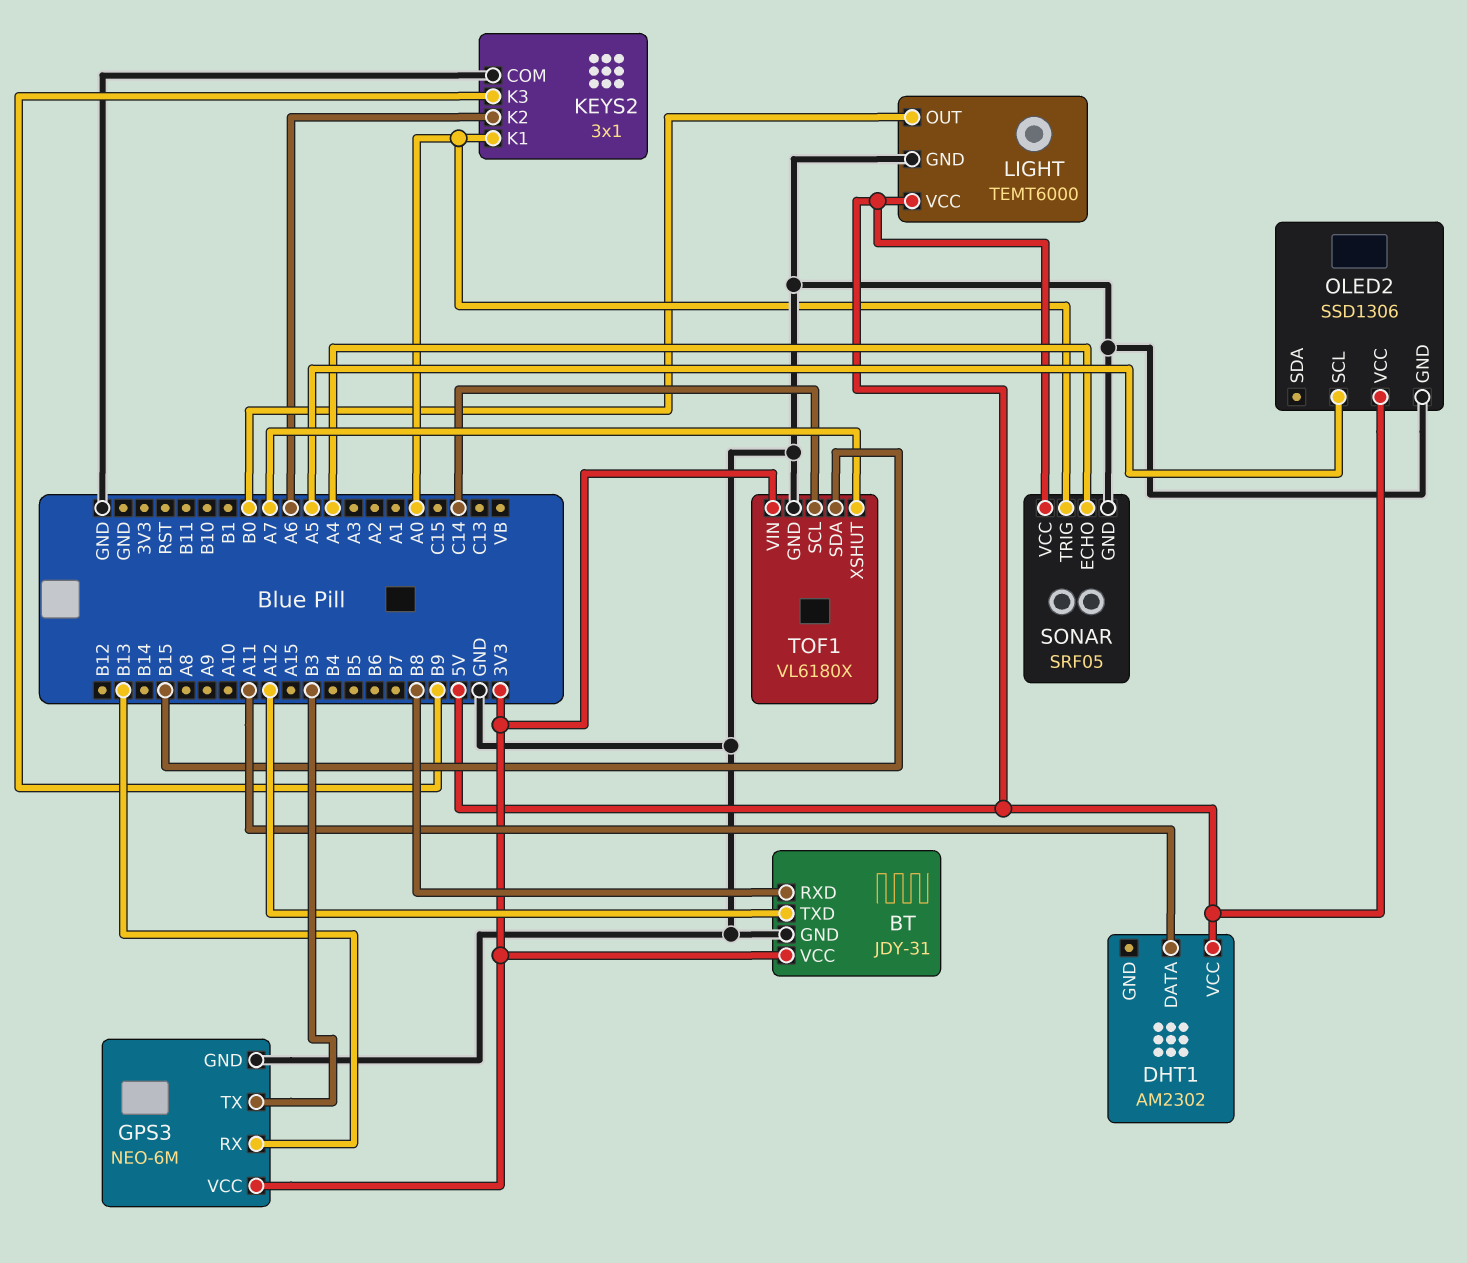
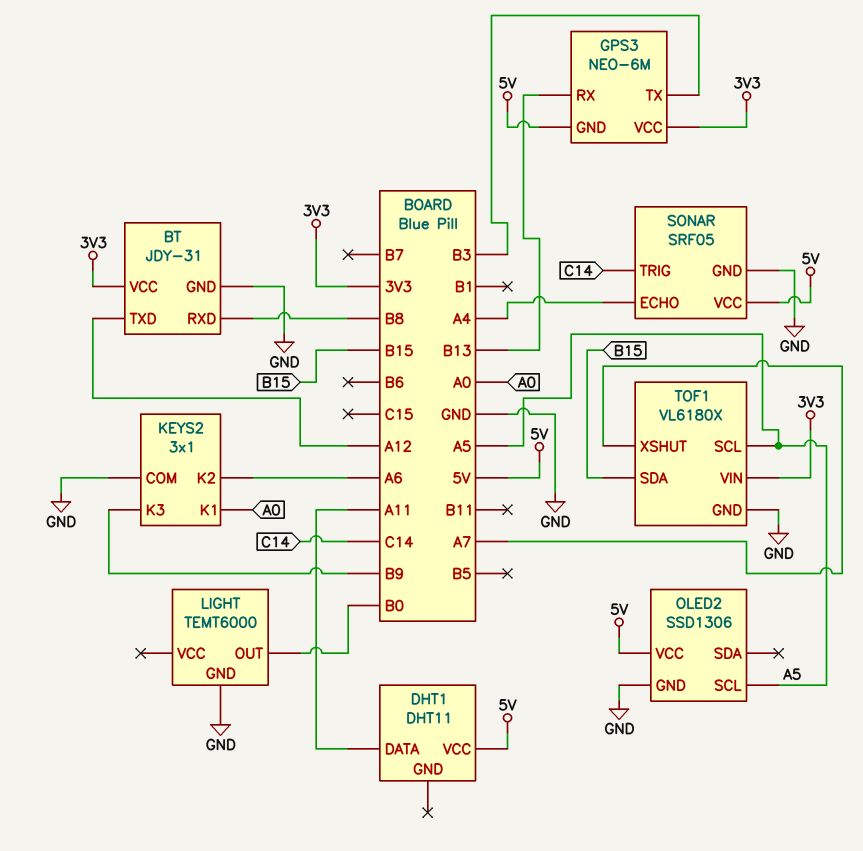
DHT1: AM2302 -> DHT11
GPS3 pin GND: GND -> 5V
LIGHT pin VCC: 5V -> none
SONAR pin TRIG: A0 -> C14
TOF1 pin SCL: C14 -> A5

